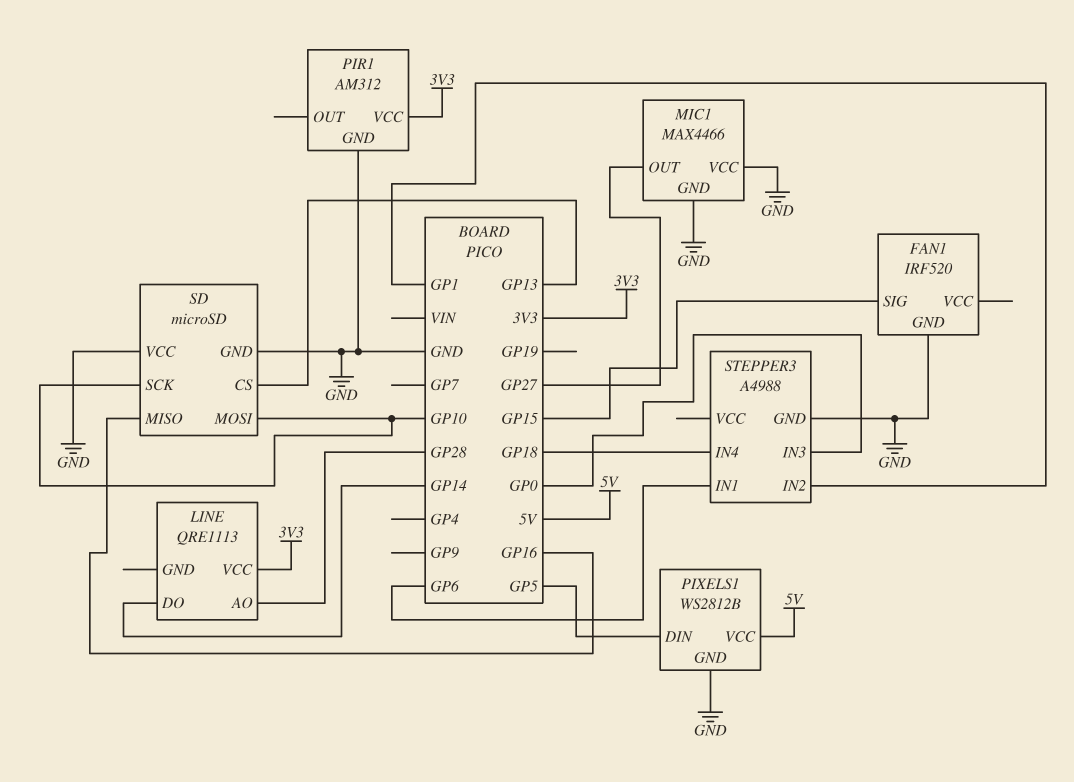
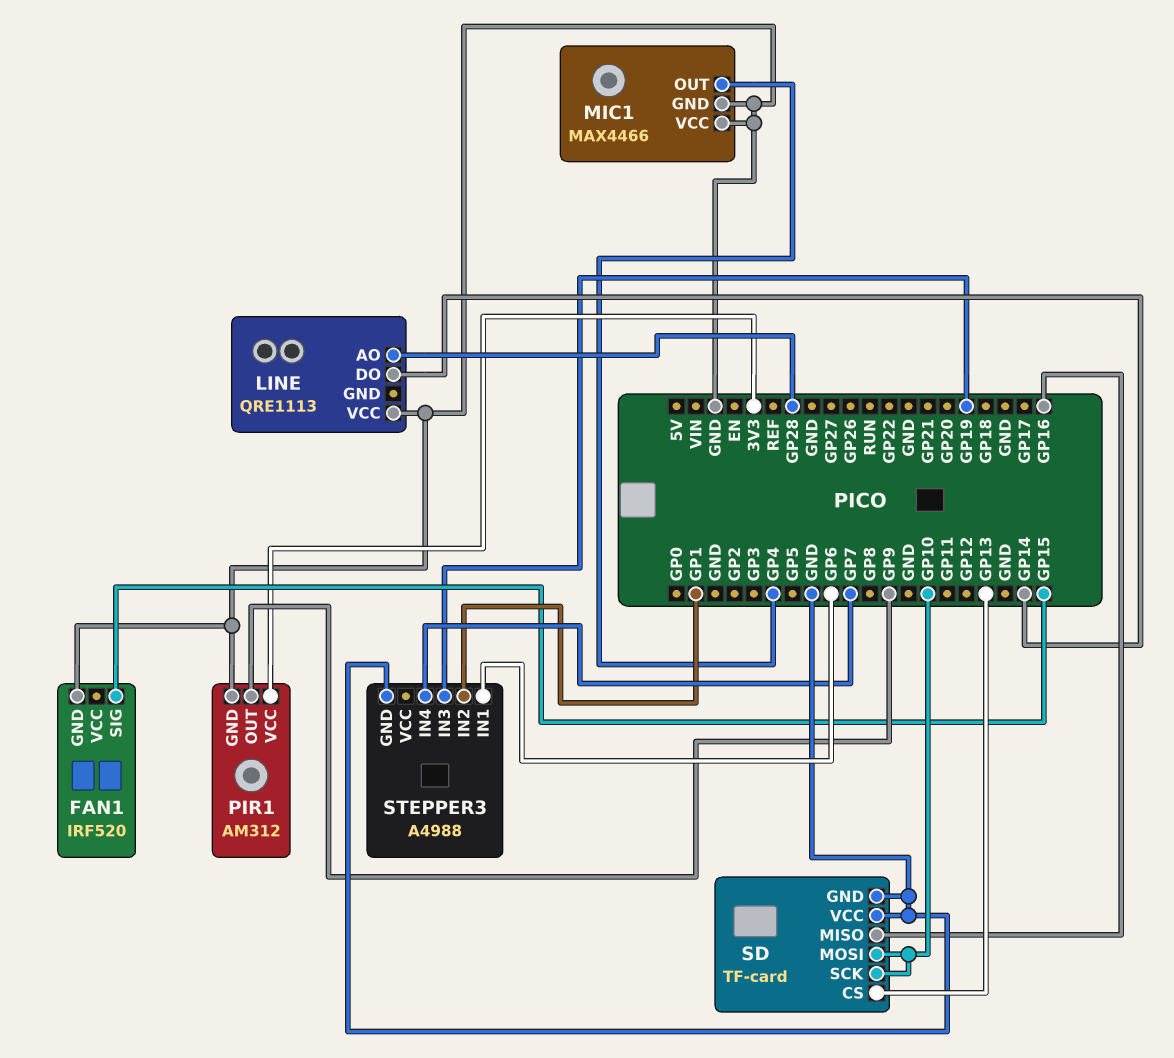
LINE pin VCC: 3V3 -> GND
MIC1 pin OUT: GP27 -> GP4
PIR1 pin OUT: none -> GP9
PIXELS1: WS2812B -> none
PIXELS1 pin DIN: GP5 -> none
PIXELS1 pin GND: GND -> none
PIXELS1 pin VCC: 5V -> none
SD: microSD -> TF-card
STEPPER3 pin IN3: GP0 -> GP19
STEPPER3 pin IN4: GP18 -> GP7

